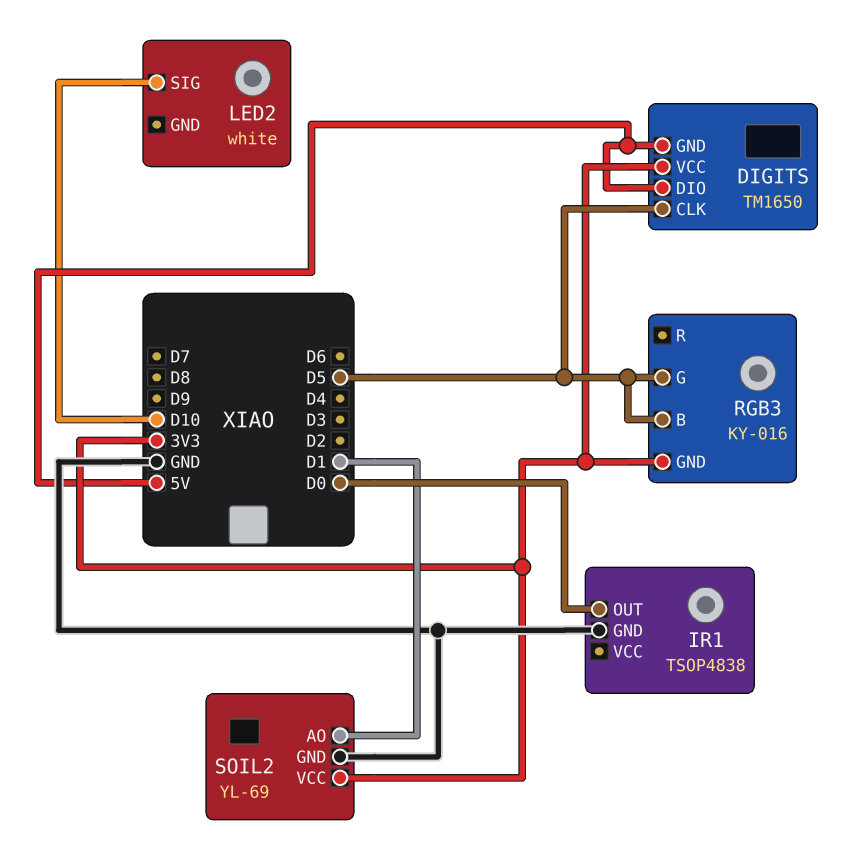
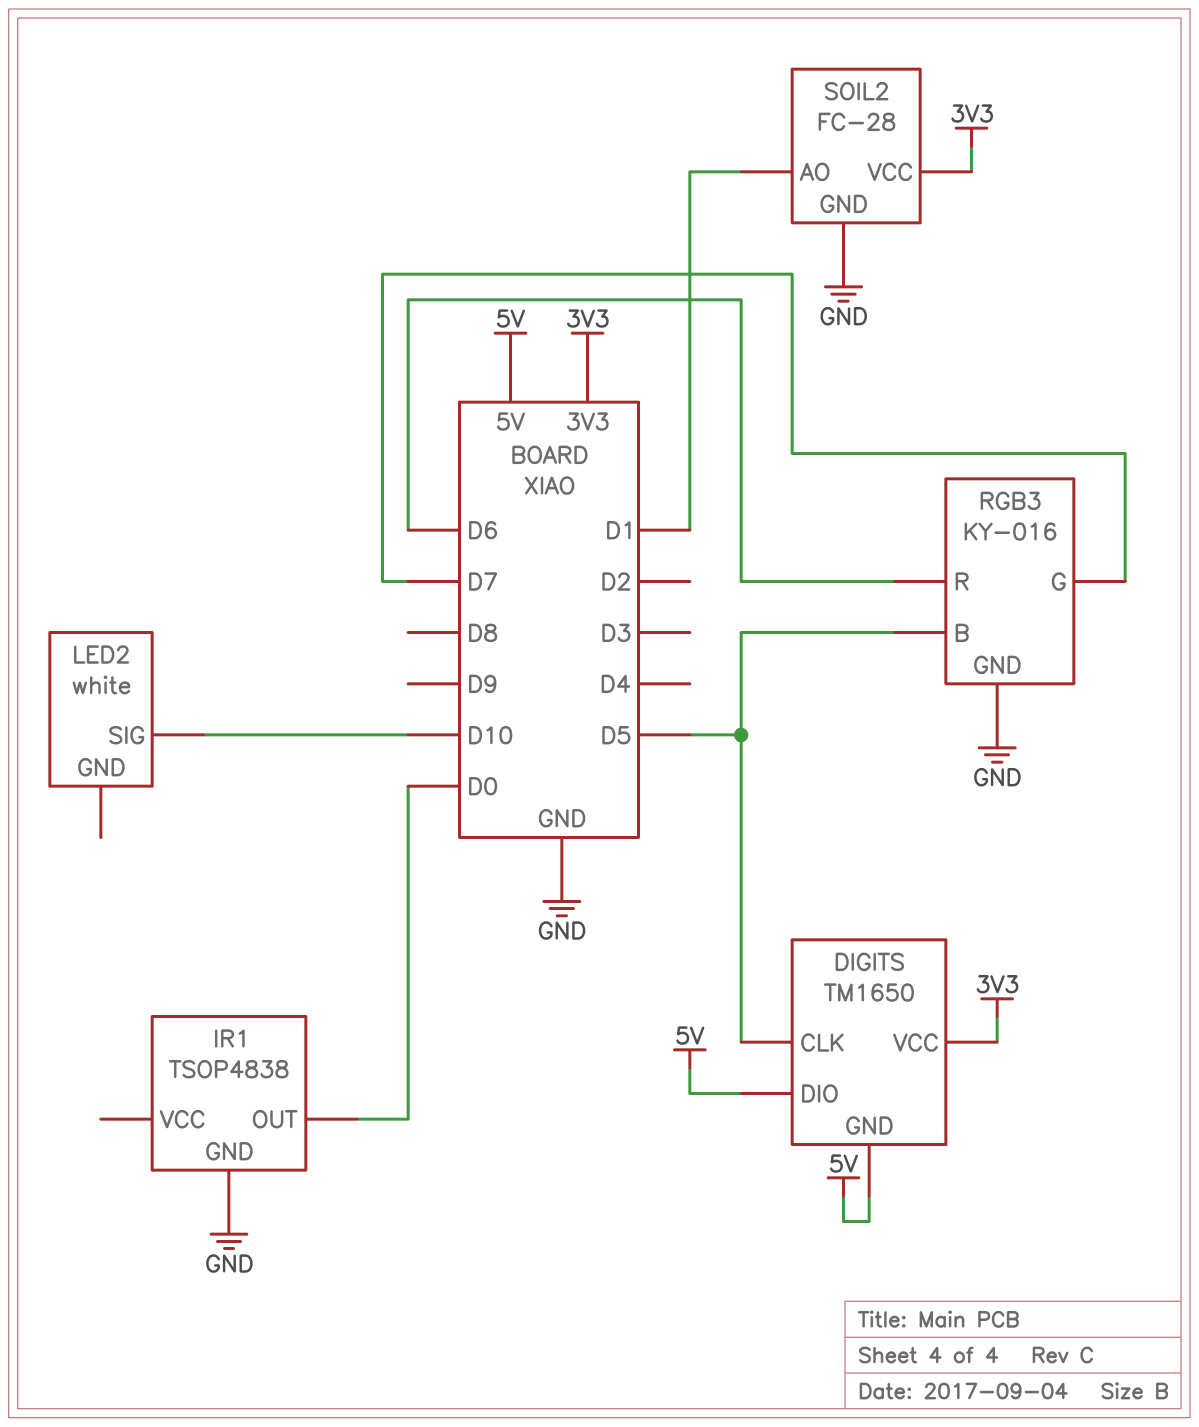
RGB3 pin G: D5 -> D7
RGB3 pin GND: 3V3 -> GND
RGB3 pin R: none -> D6
SOIL2: YL-69 -> FC-28

